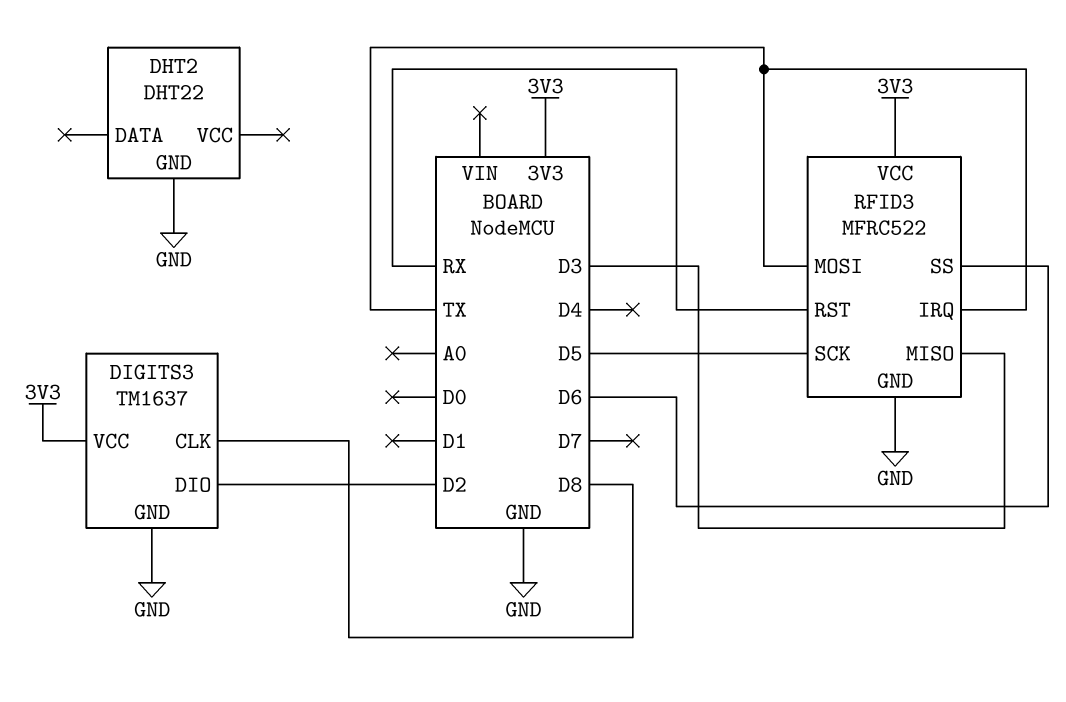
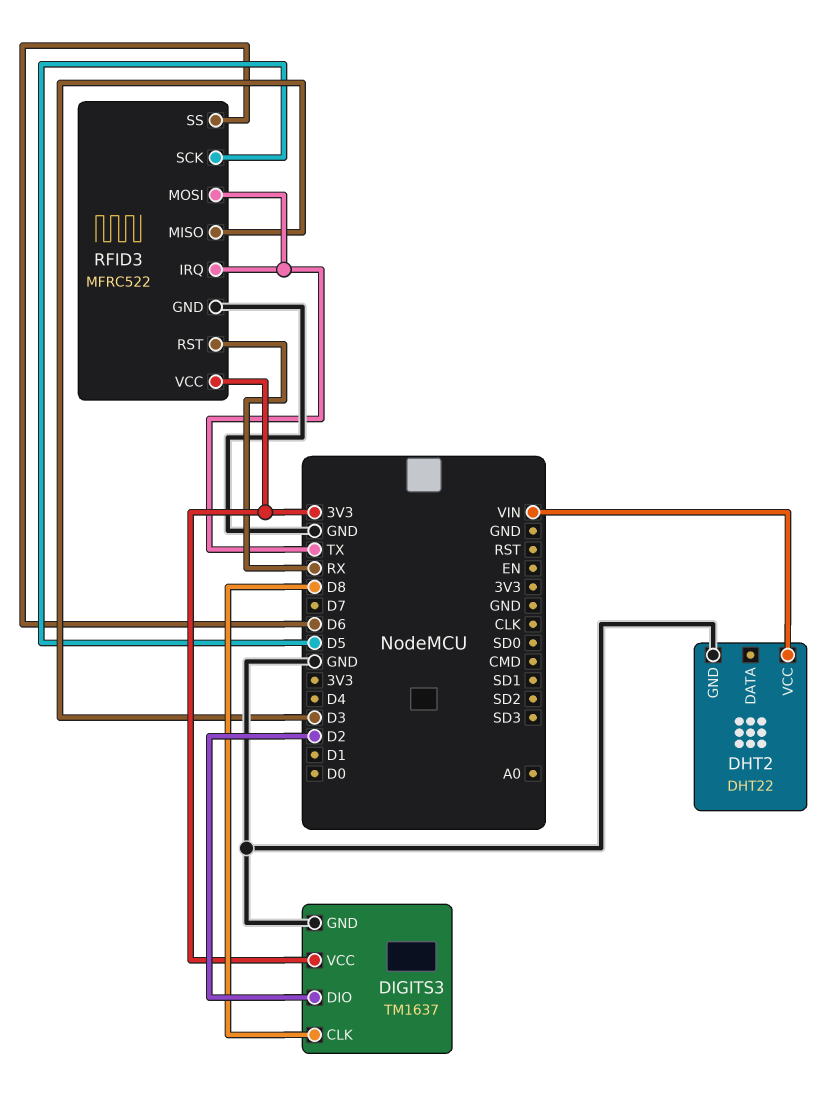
DHT2 pin VCC: none -> VIN

